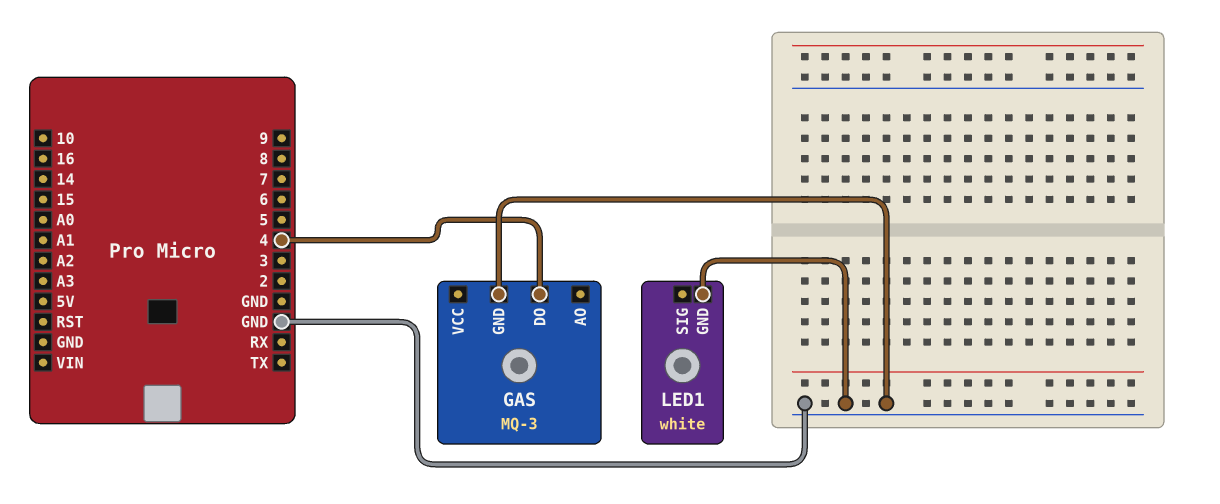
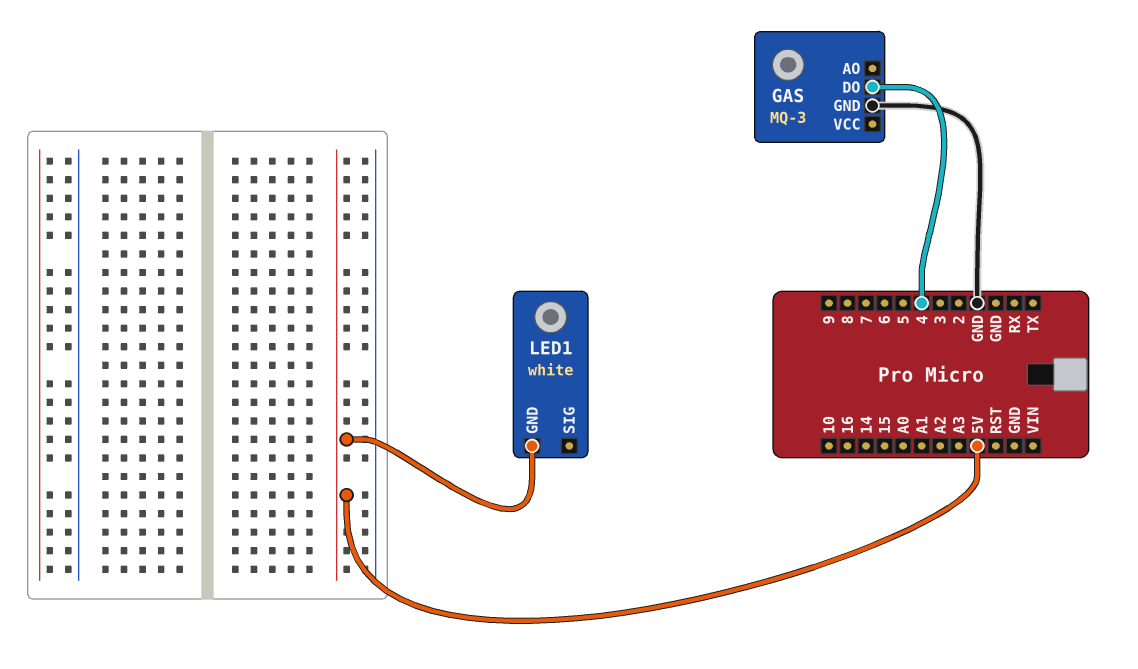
LED1 pin GND: GND -> 5V

